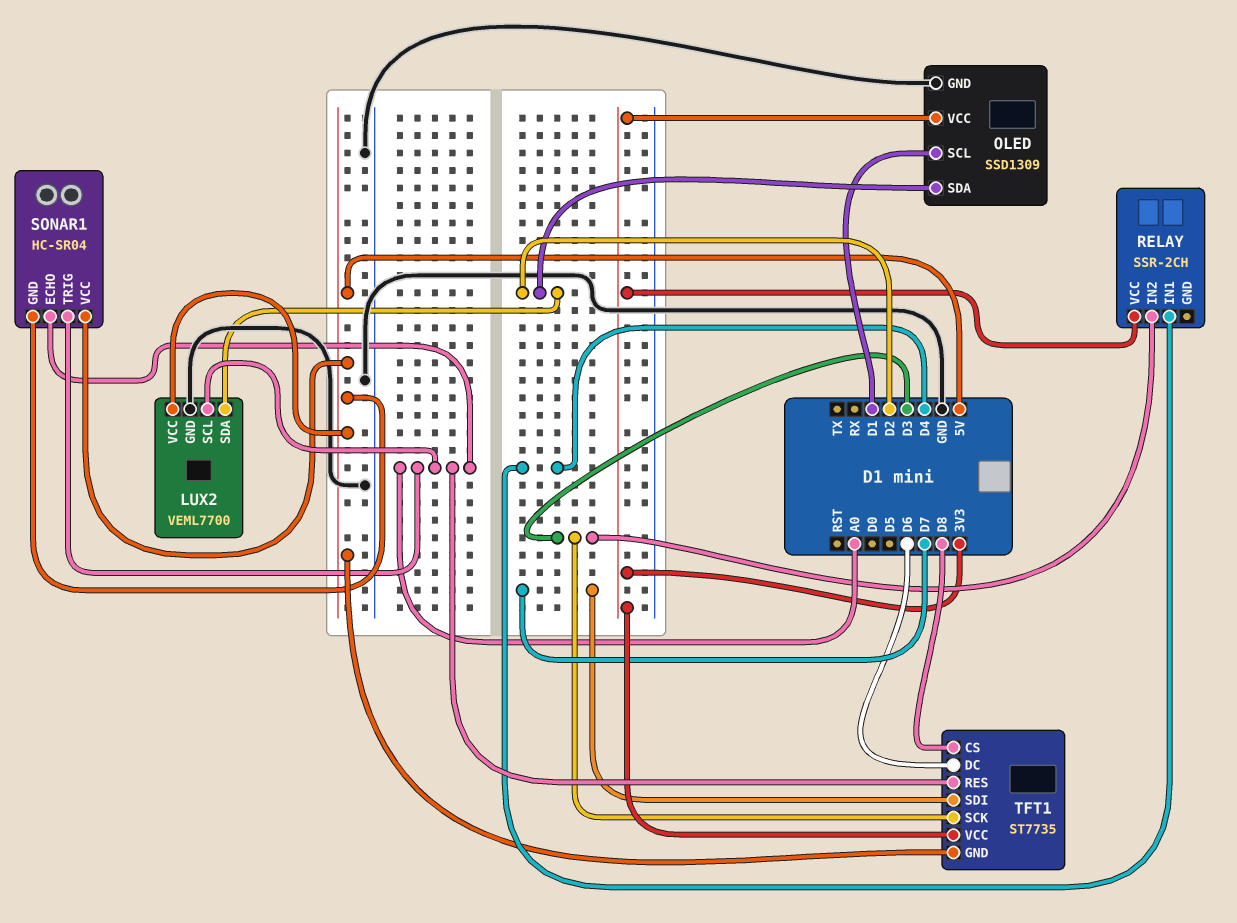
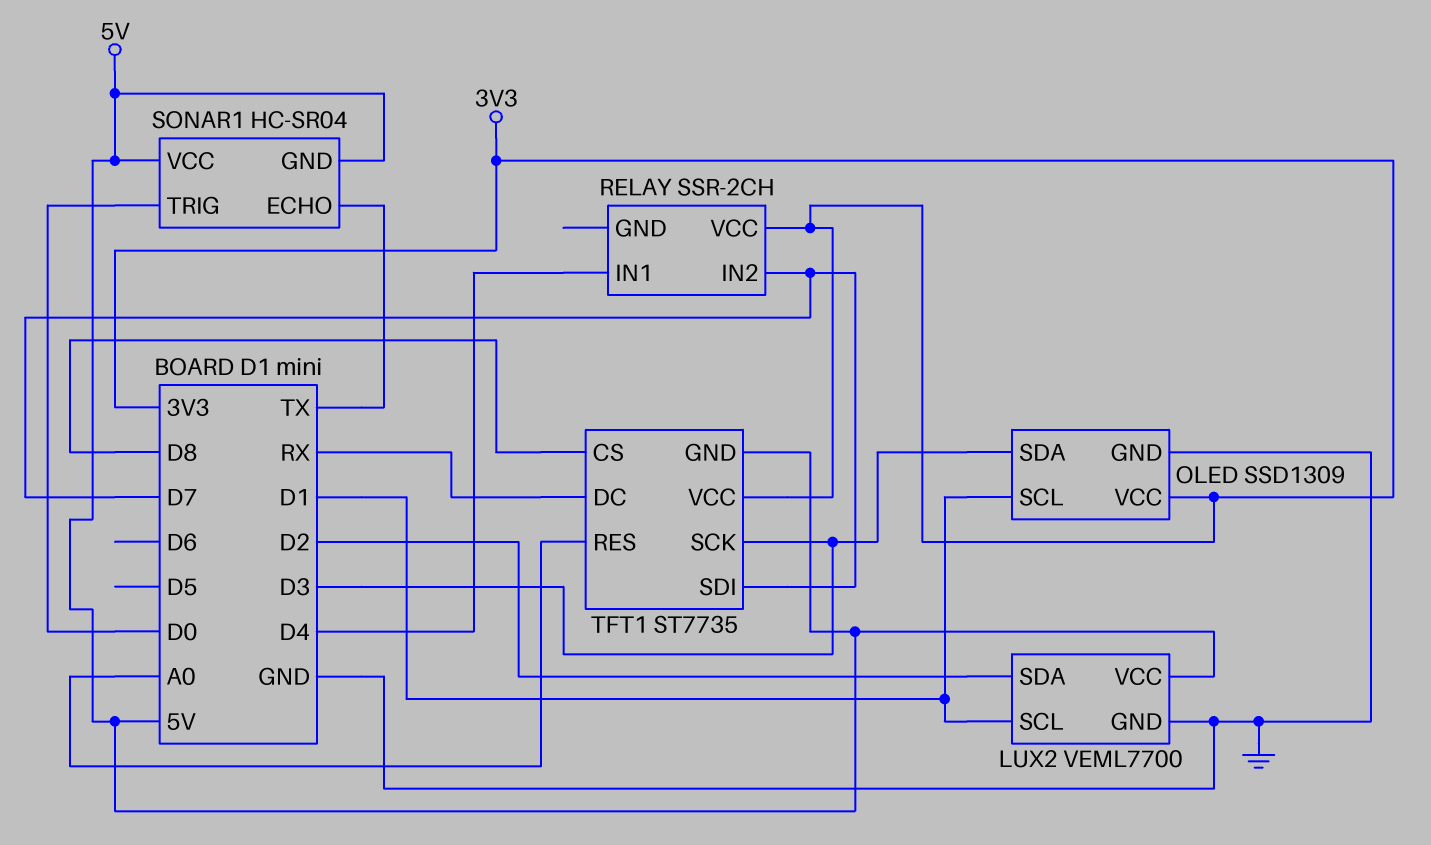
LUX2 pin SCL: A0 -> D1
OLED pin SDA: D2 -> D3
RELAY pin IN2: D3 -> D7
SONAR1 pin ECHO: A0 -> TX
SONAR1 pin TRIG: A0 -> D0
TFT1 pin DC: D6 -> RX

